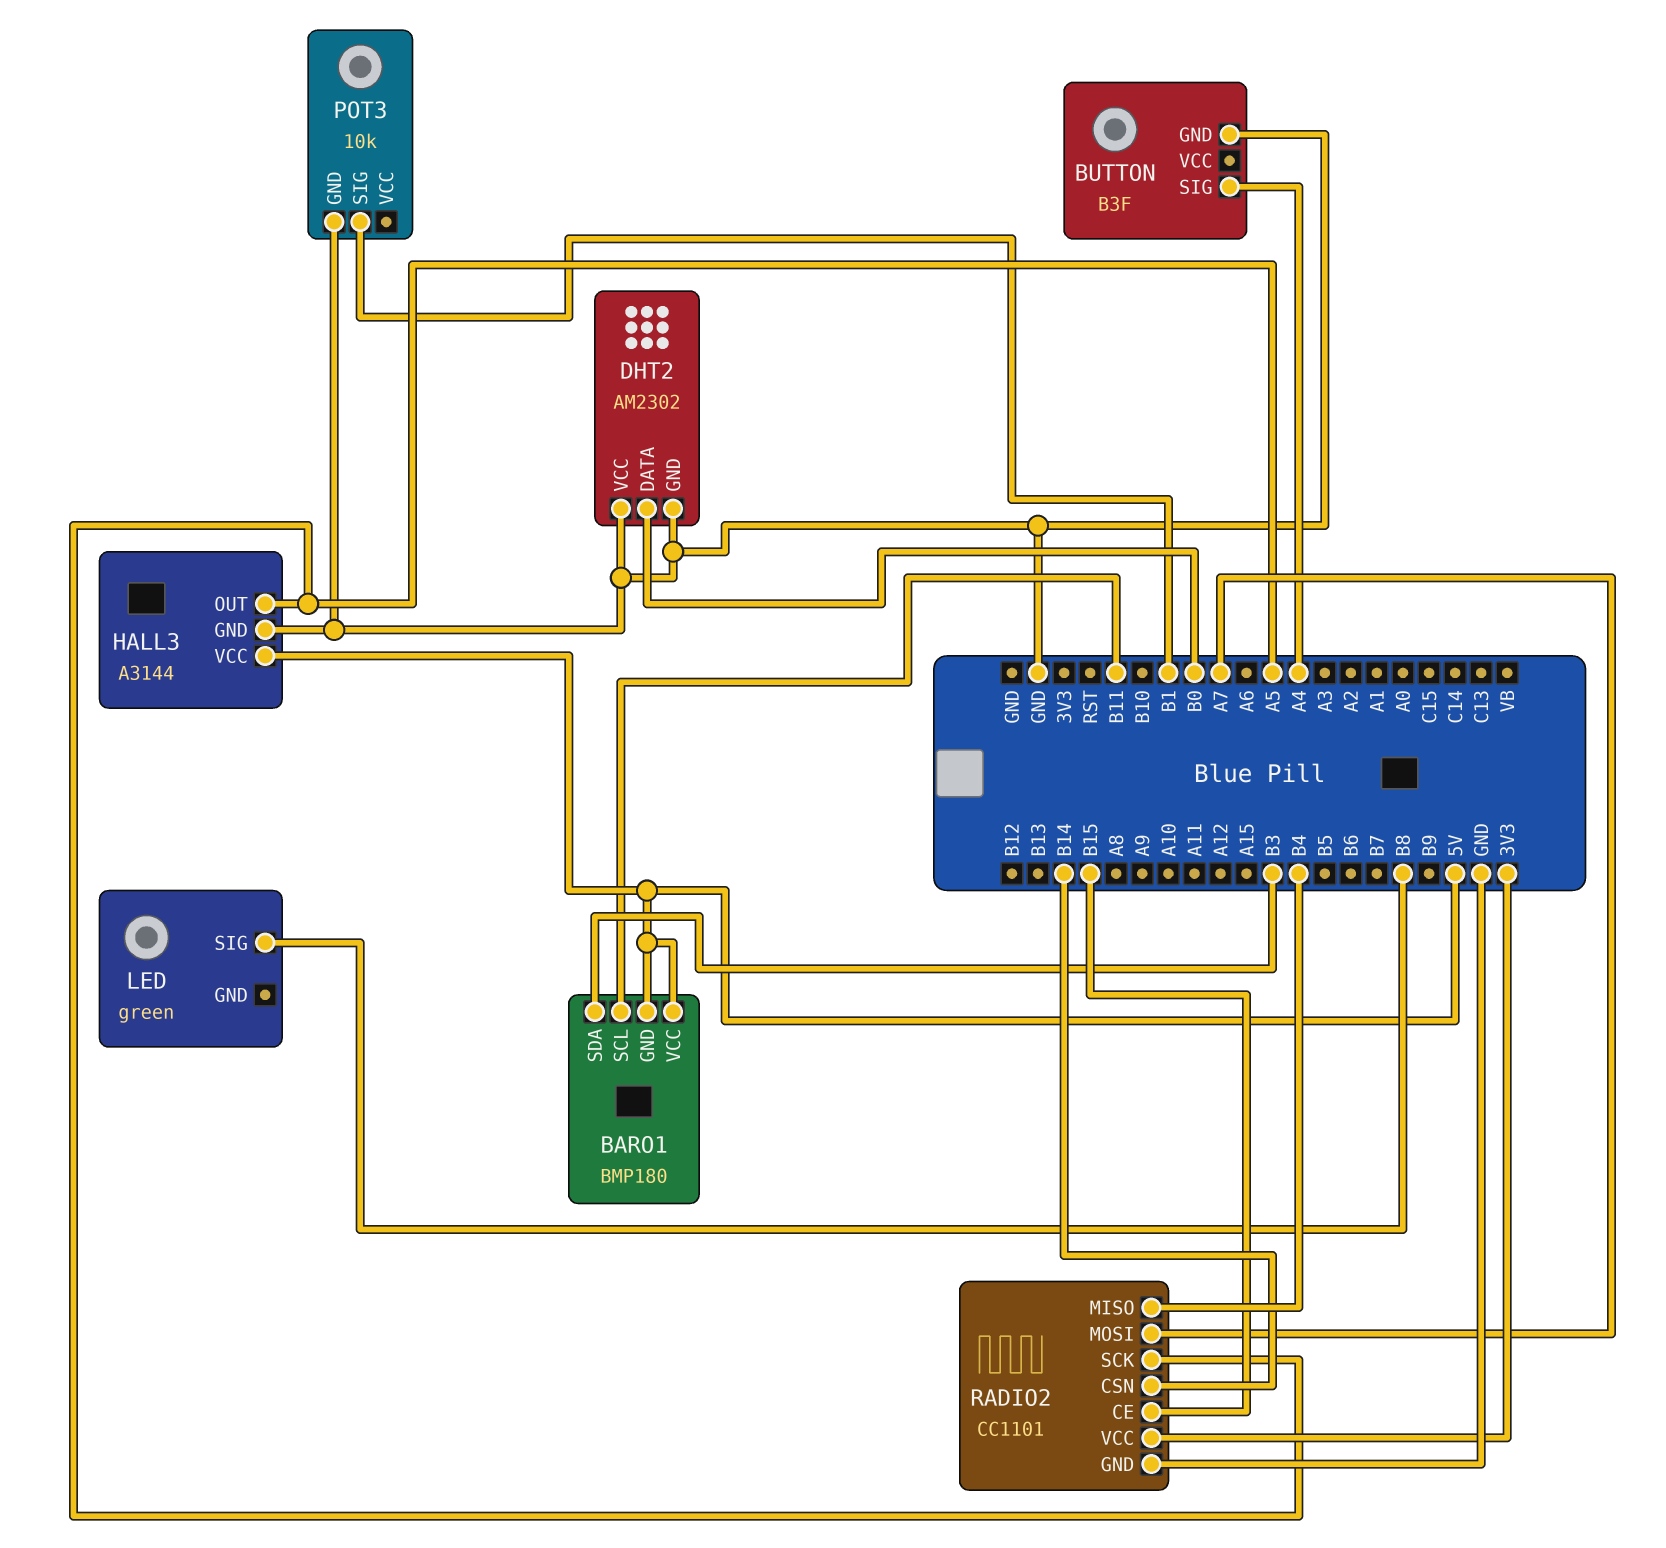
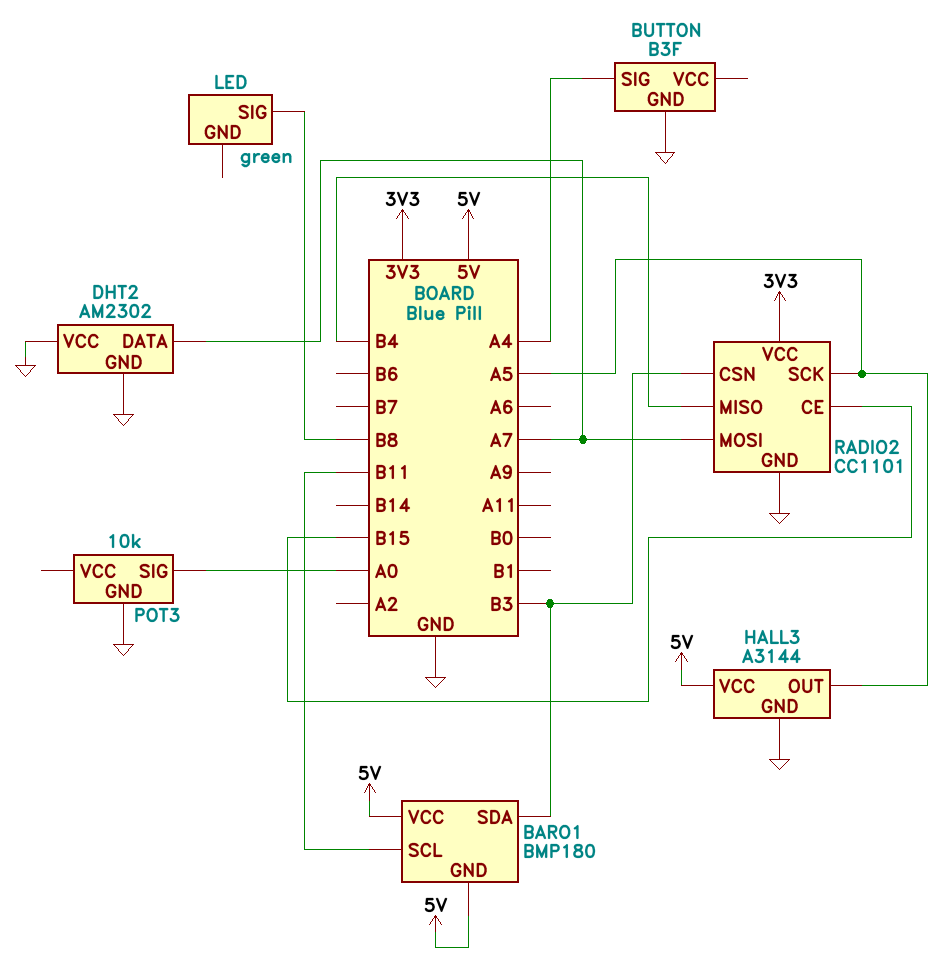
DHT2 pin DATA: B0 -> A7
POT3 pin SIG: B1 -> A0
RADIO2 pin CSN: B14 -> B3

